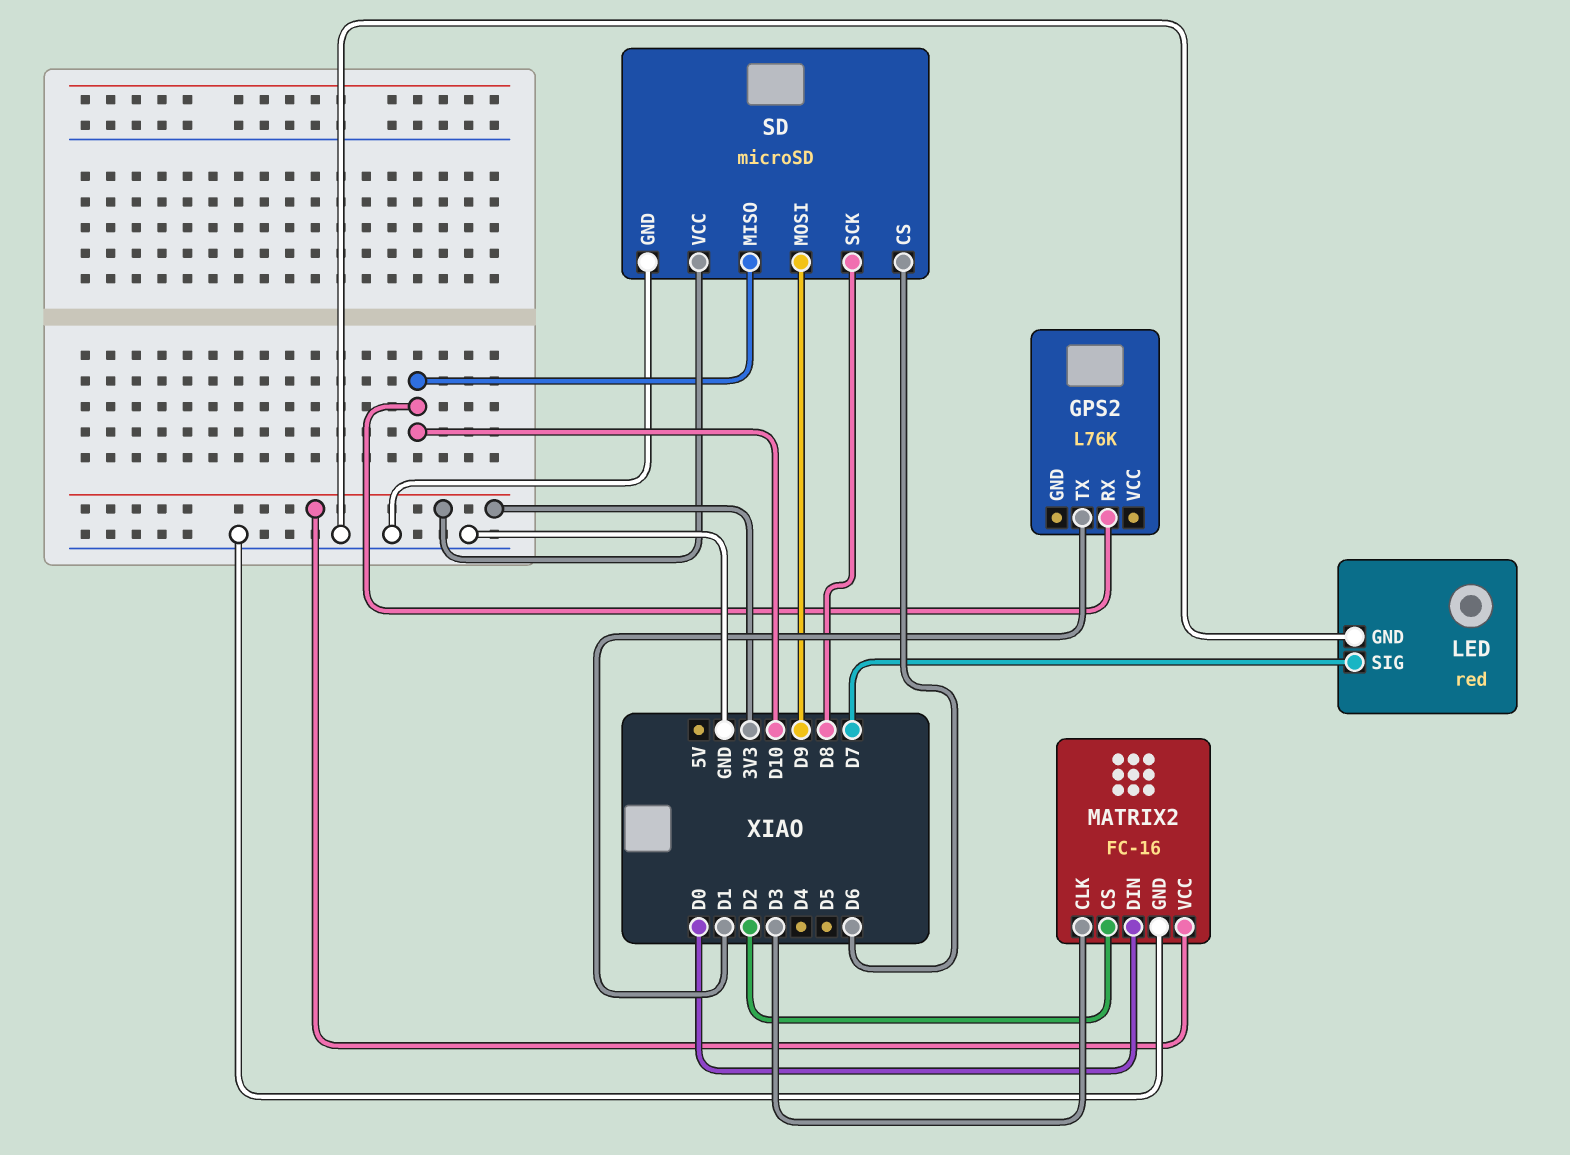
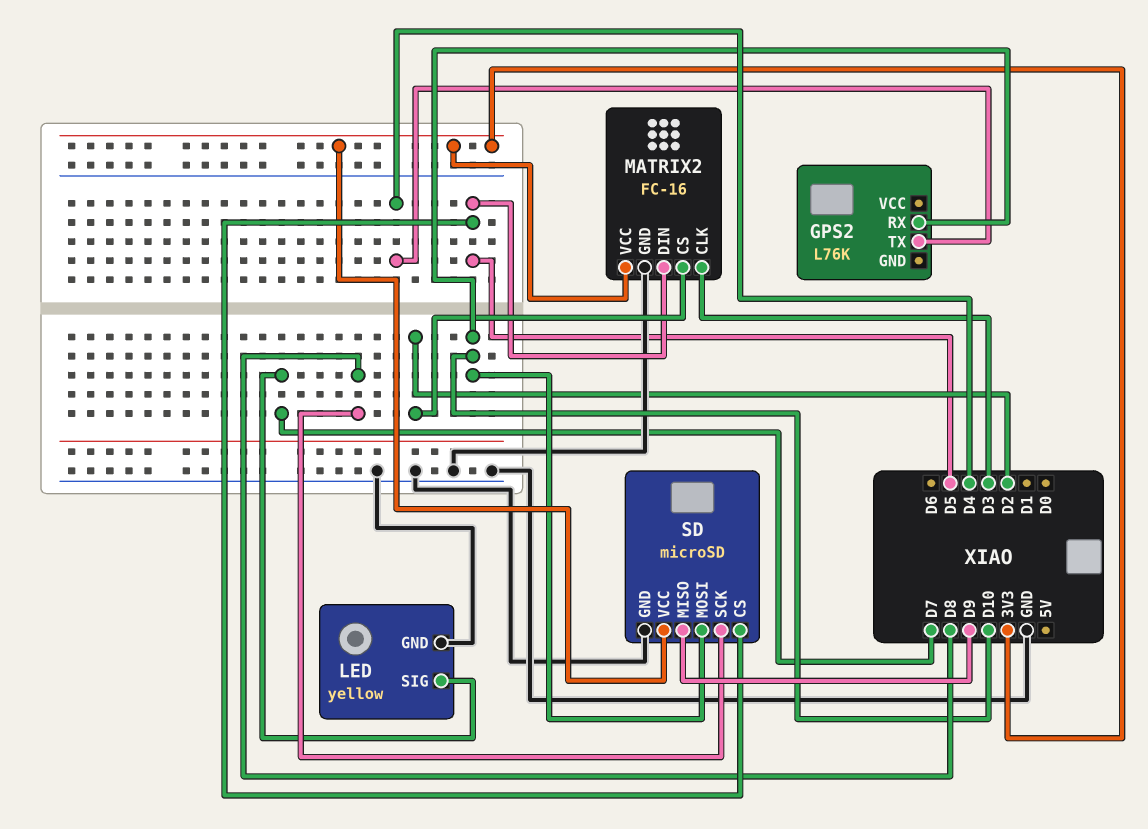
GPS2 pin TX: D1 -> D4
LED: red -> yellow
MATRIX2 pin DIN: D0 -> D5
SD pin CS: D6 -> D5
SD pin MISO: D10 -> D9
SD pin MOSI: D9 -> D10

